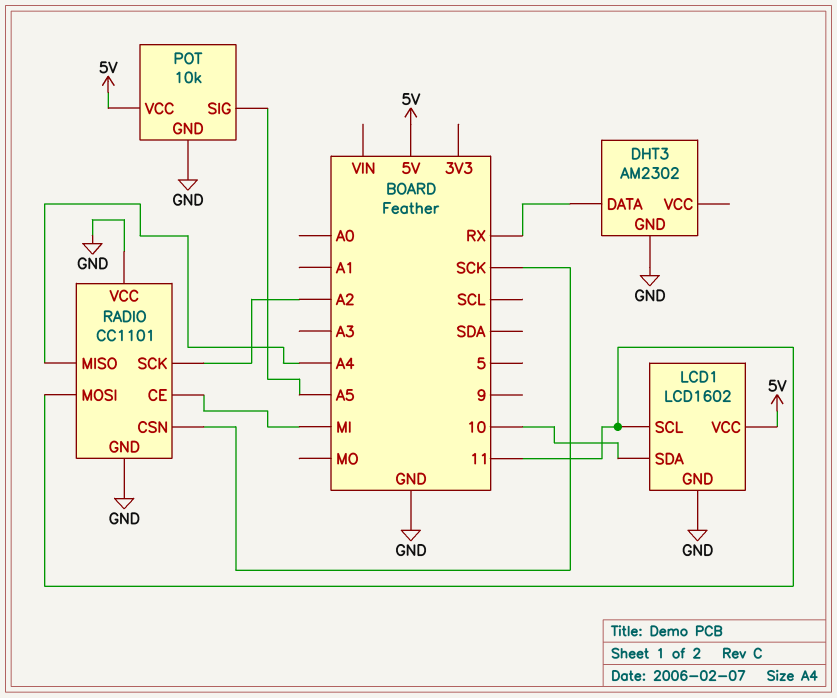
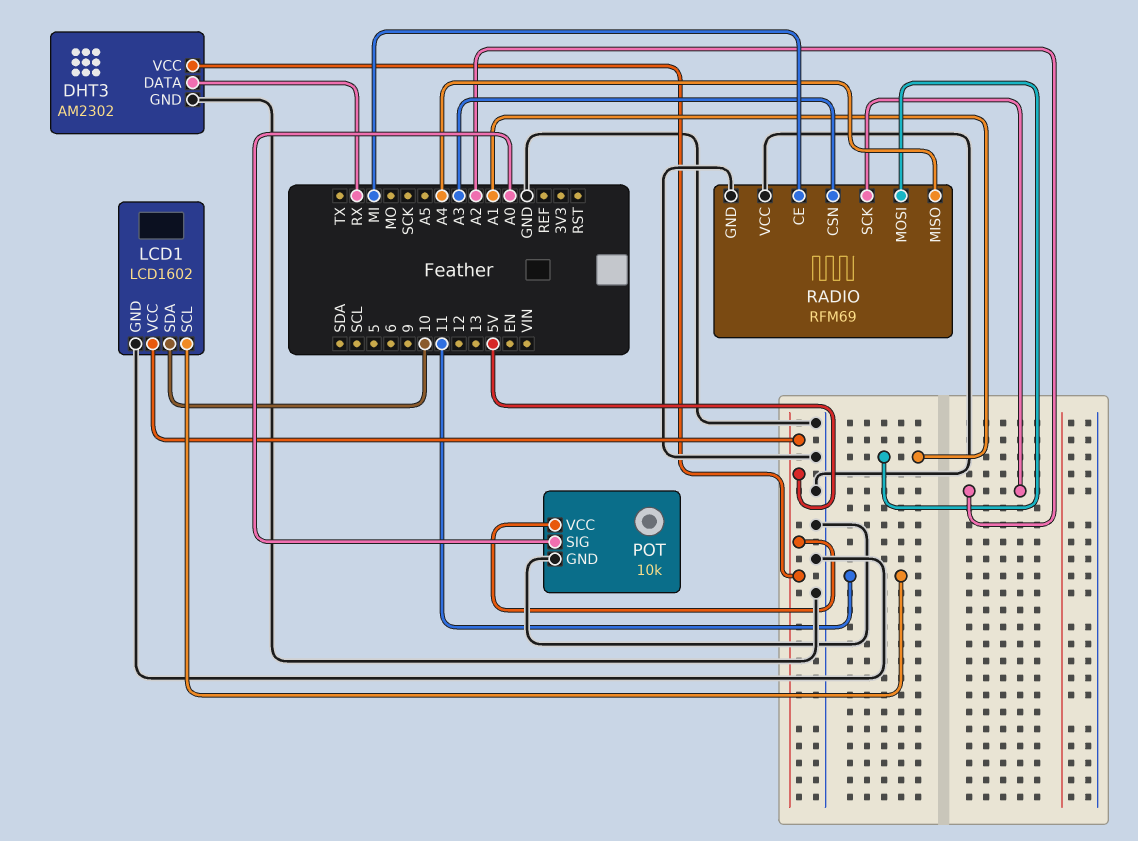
DHT3 pin VCC: none -> 5V
POT pin SIG: A5 -> A0
RADIO: CC1101 -> RFM69
RADIO pin CSN: SCK -> A3
RADIO pin MOSI: 11 -> A1

